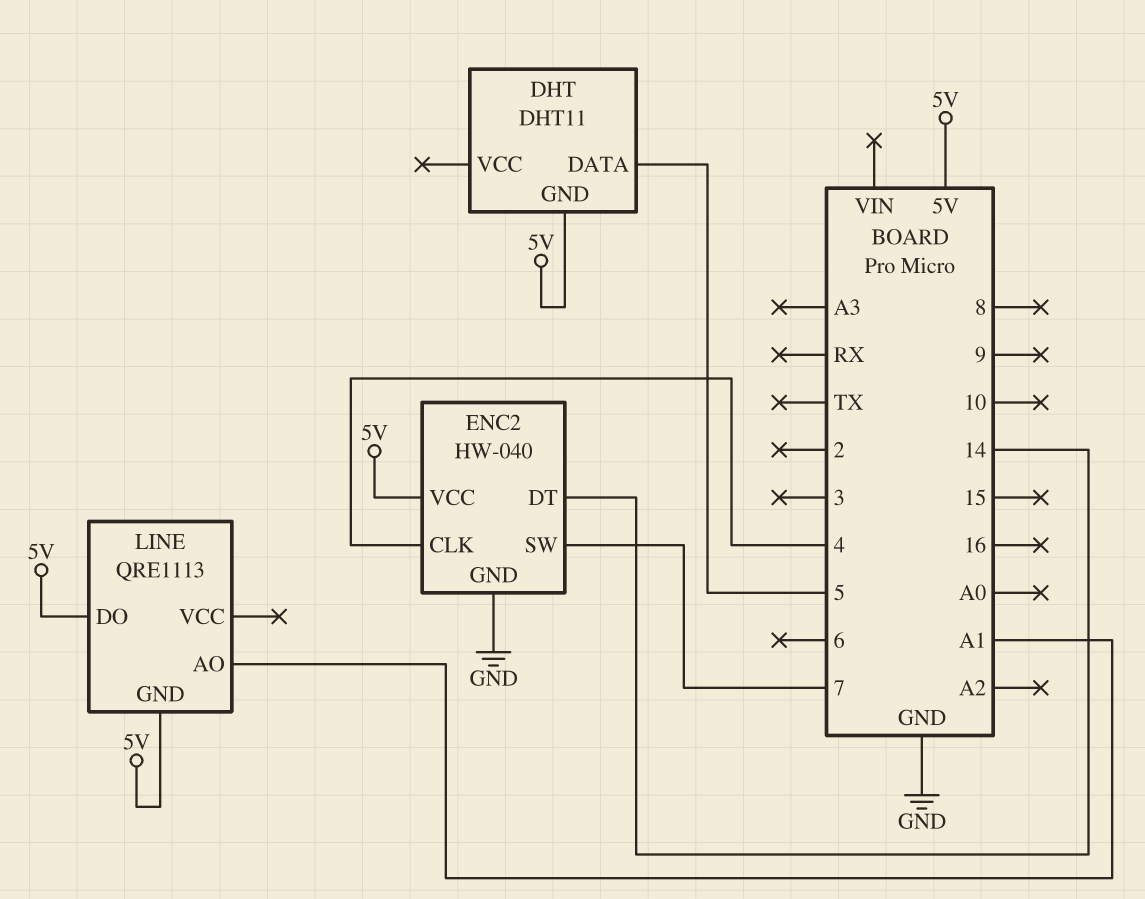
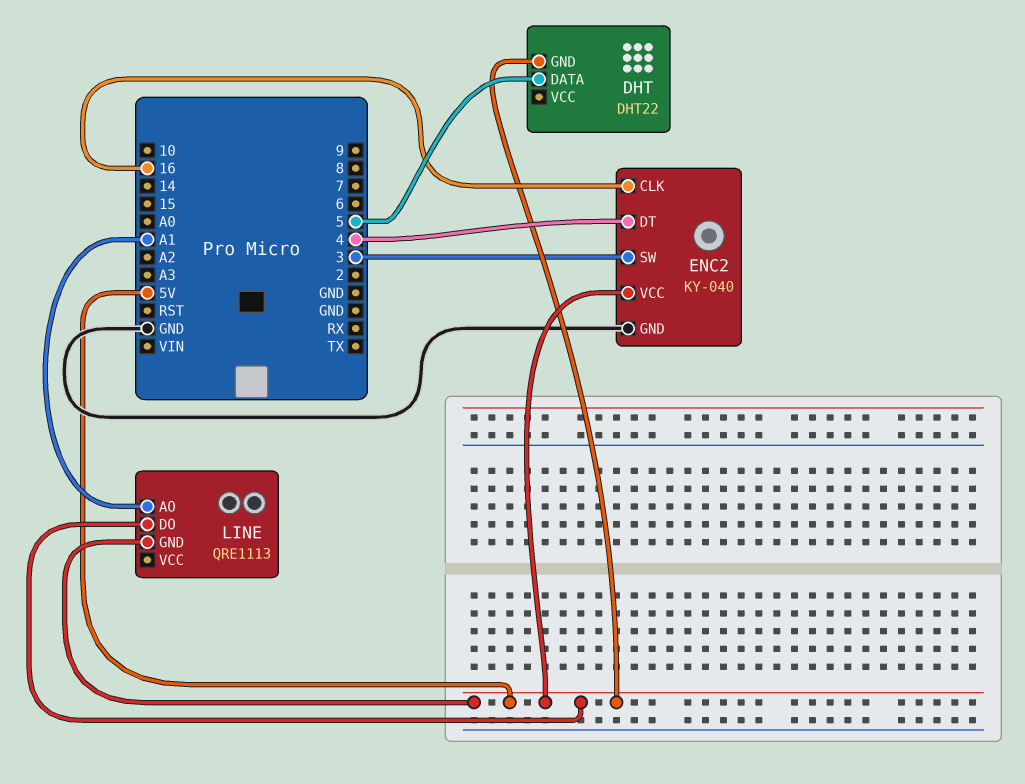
DHT: DHT11 -> DHT22
ENC2: HW-040 -> KY-040
ENC2 pin CLK: 4 -> 16
ENC2 pin DT: 14 -> 4
ENC2 pin SW: 7 -> 3

